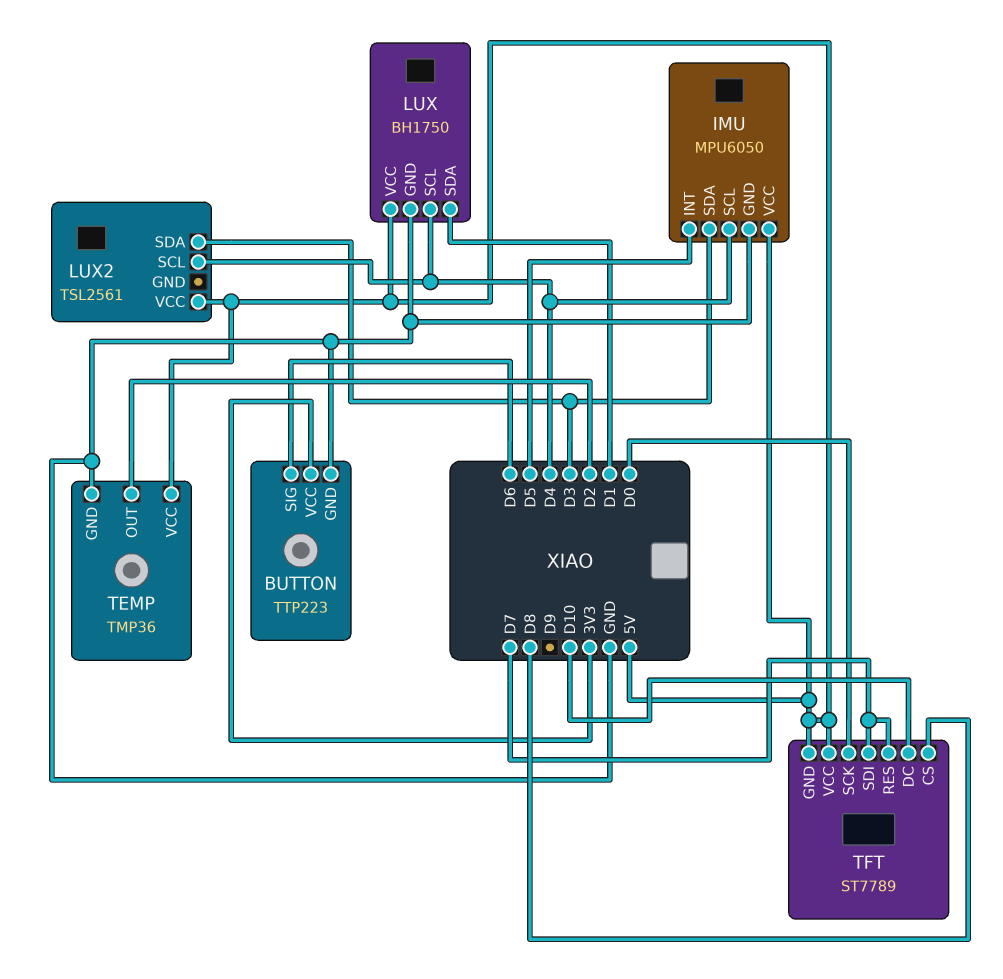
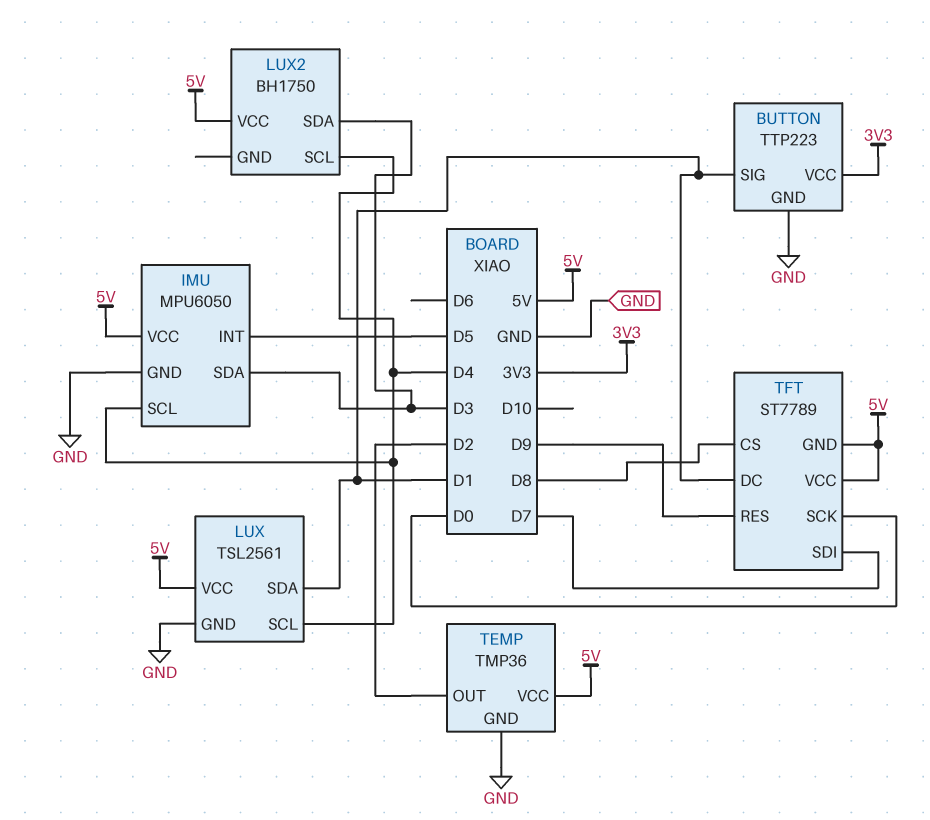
BUTTON pin SIG: D6 -> D1
LUX: BH1750 -> TSL2561
LUX2: TSL2561 -> BH1750
TFT pin DC: D10 -> D1
TFT pin RES: D7 -> D9

